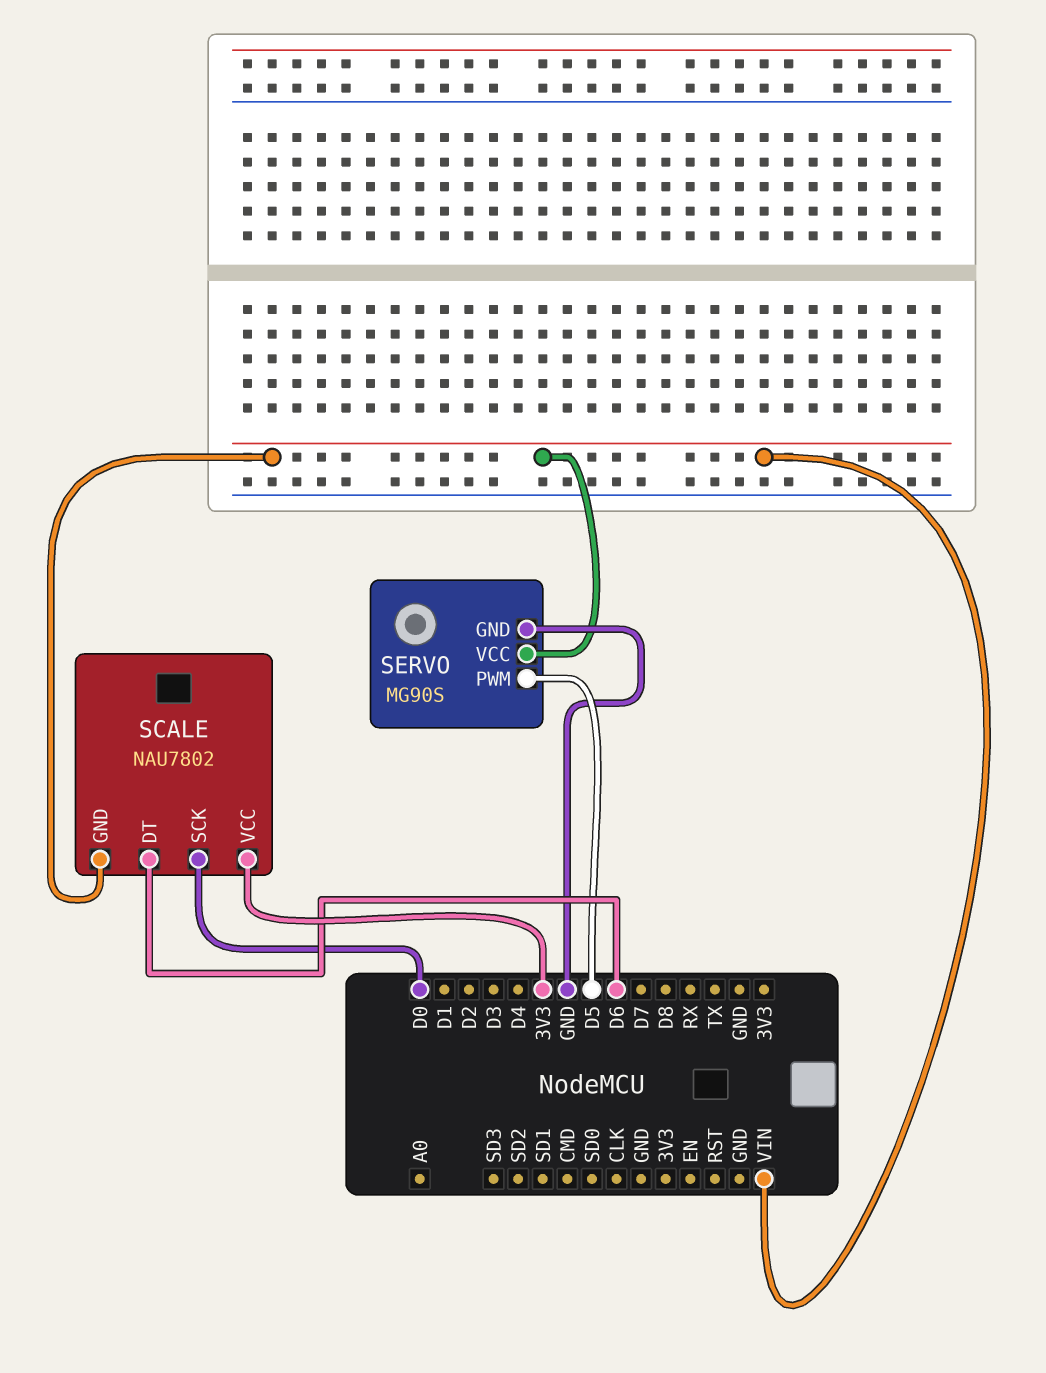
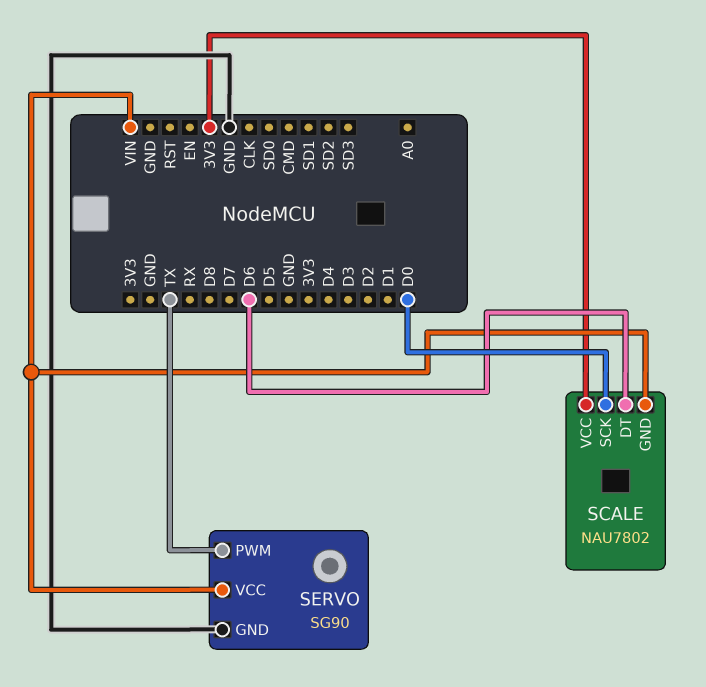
SERVO: MG90S -> SG90
SERVO pin PWM: D5 -> TX

